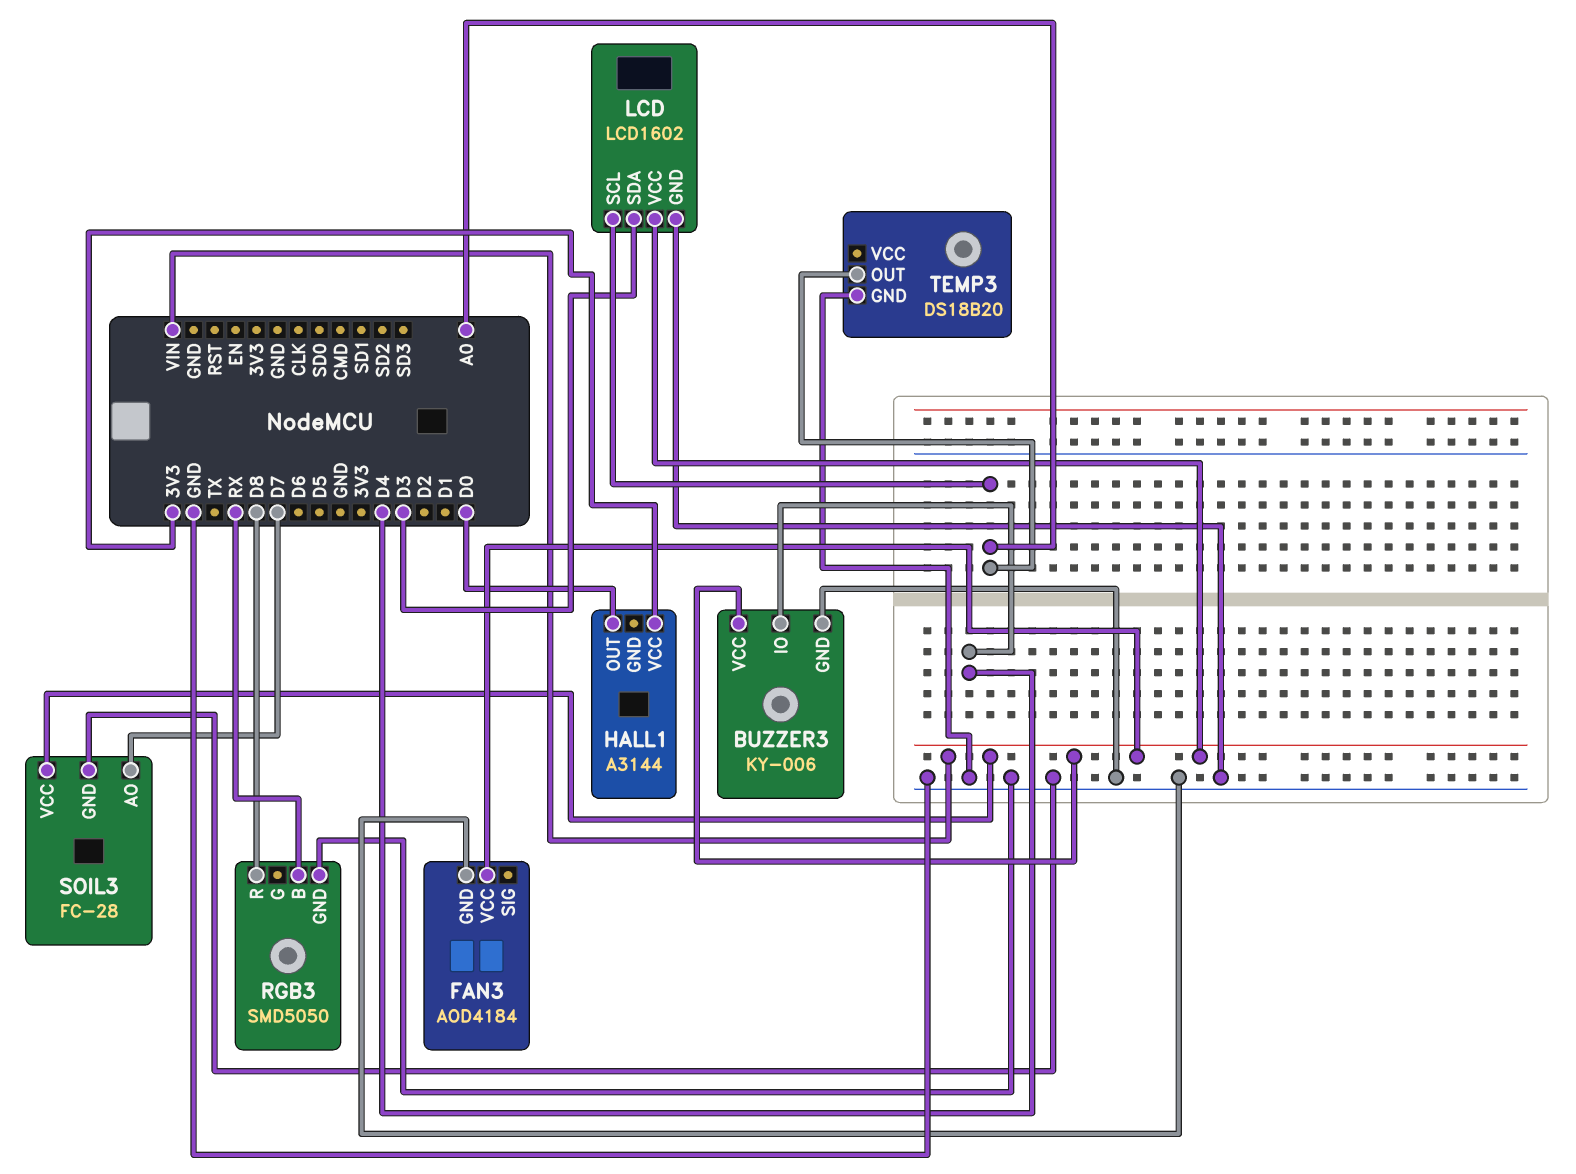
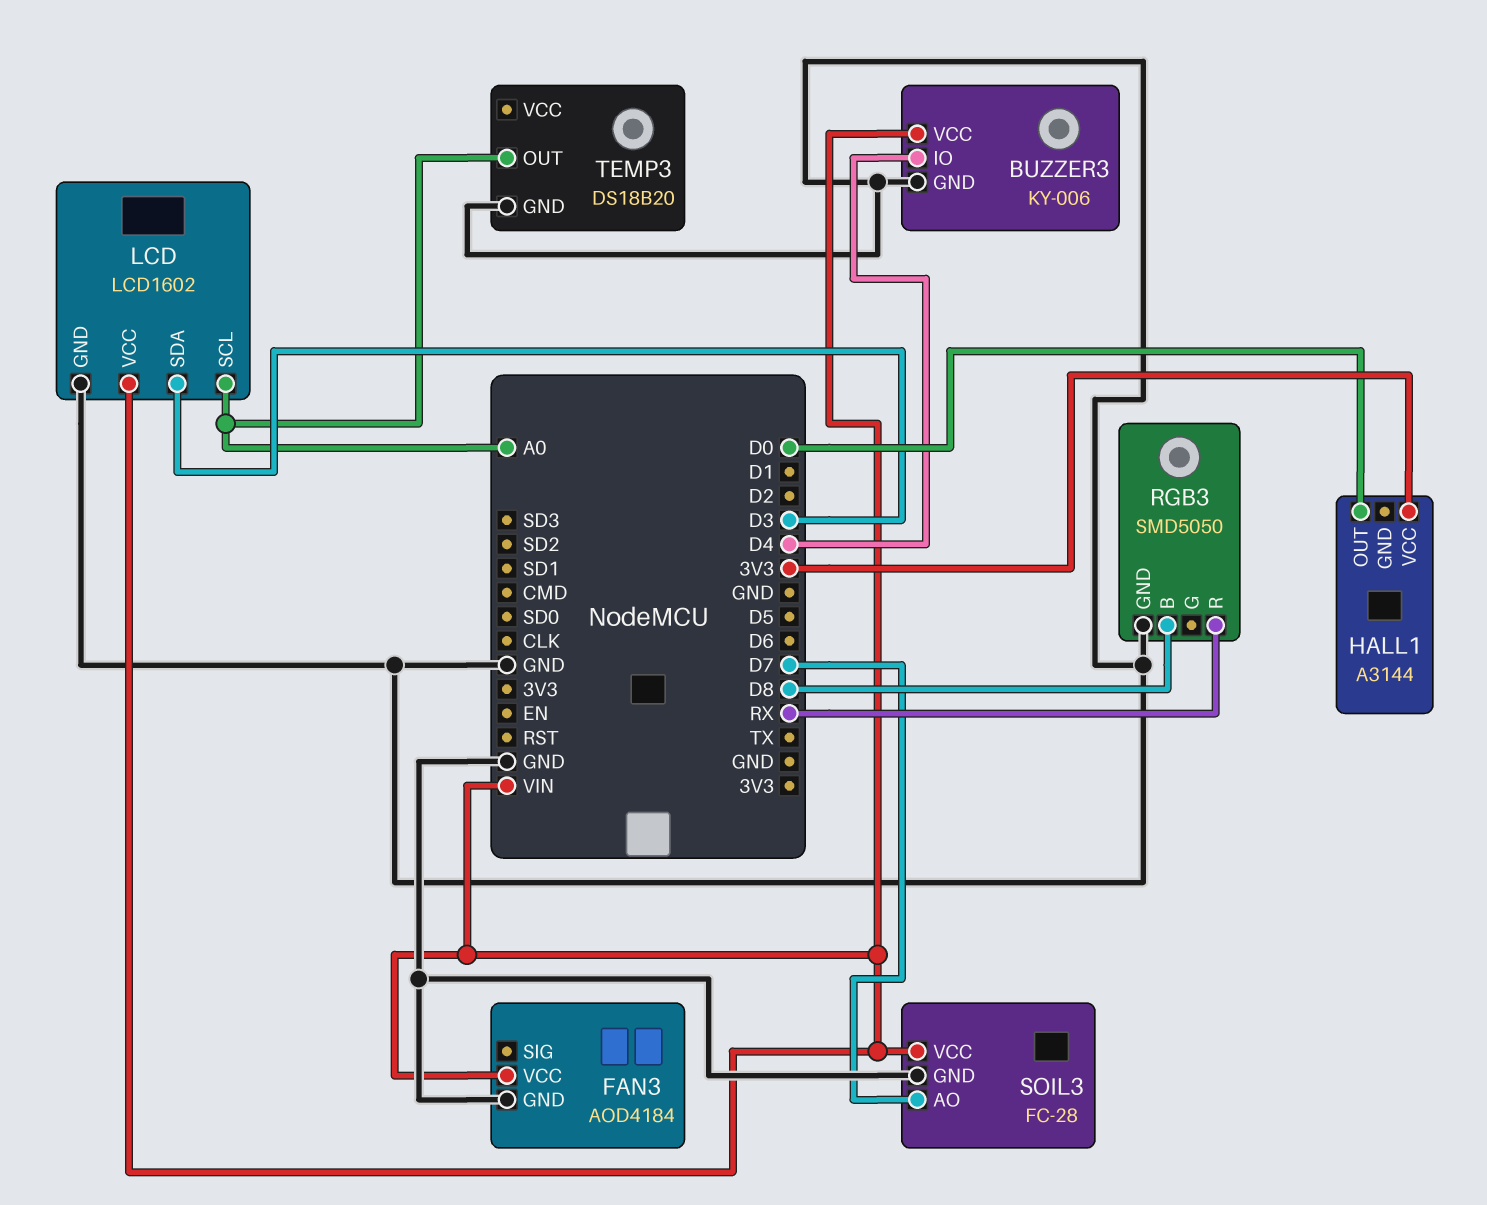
RGB3 pin B: RX -> D8
RGB3 pin R: D8 -> RX

